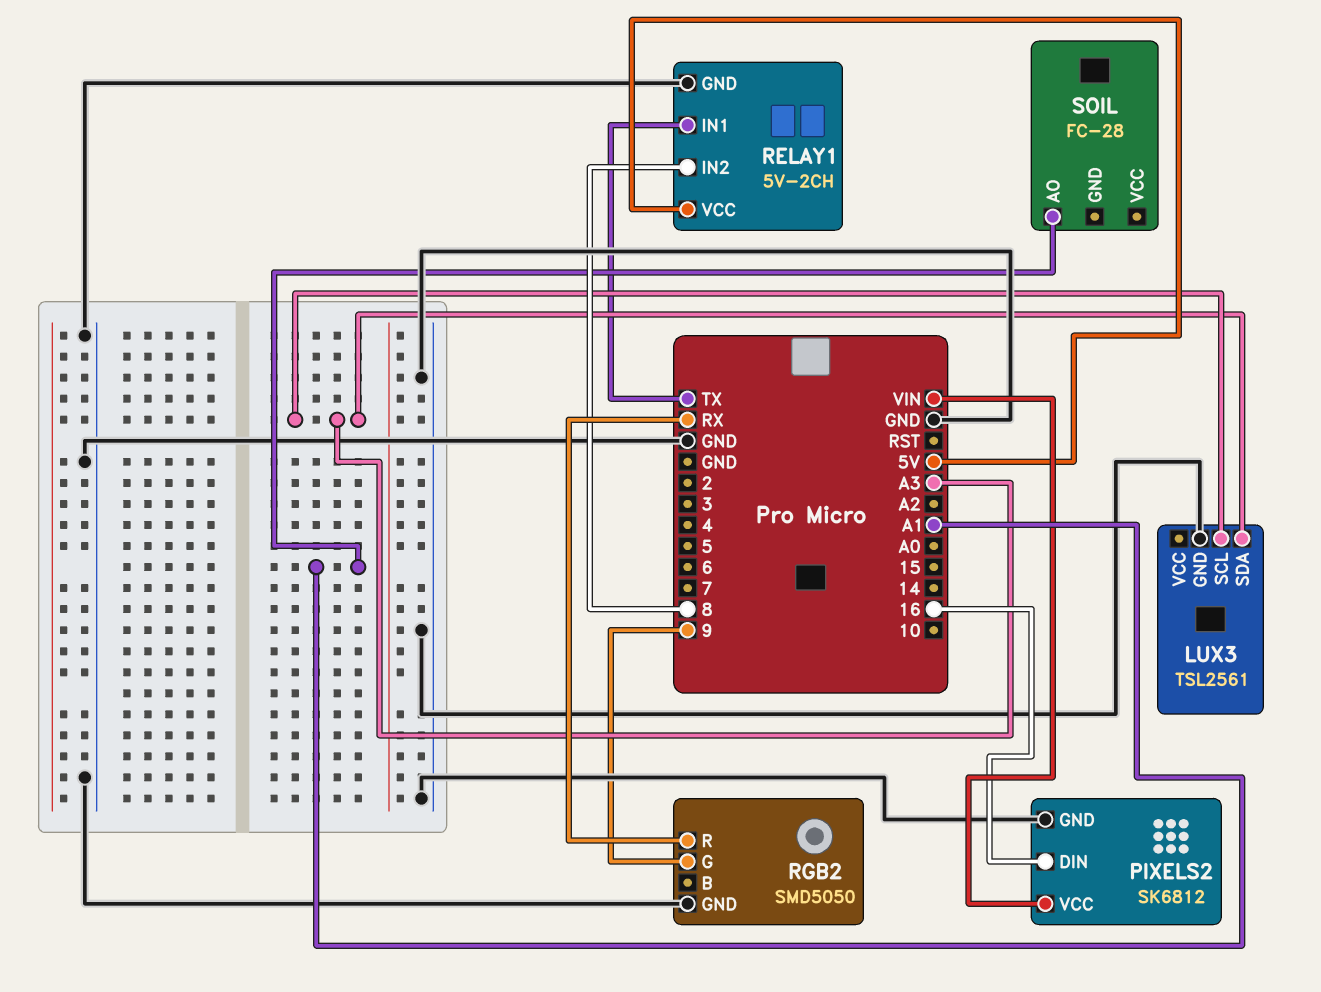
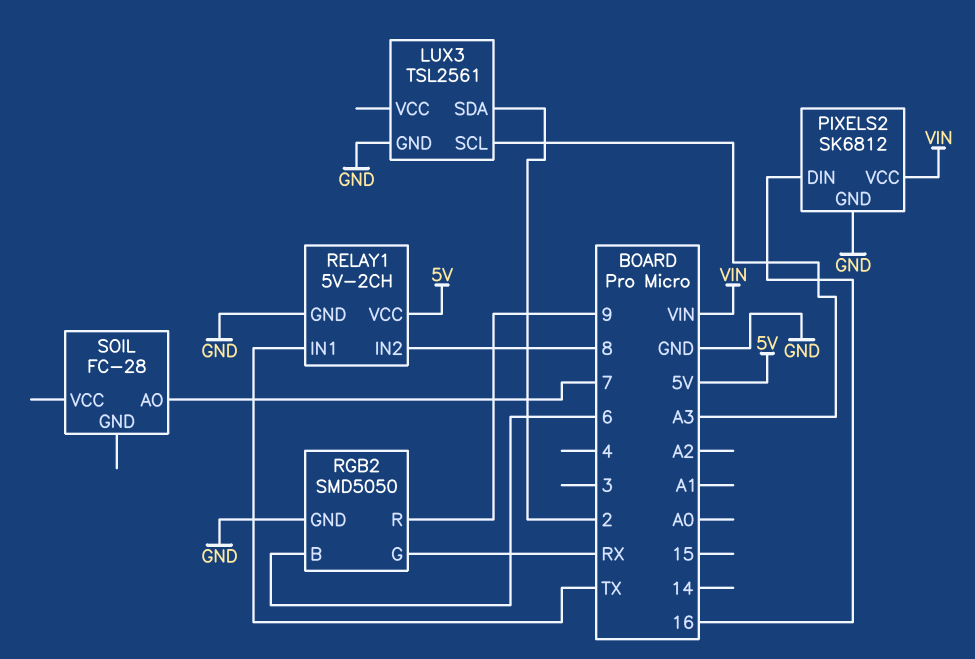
LUX3 pin SDA: A3 -> 2
RGB2 pin B: none -> 6
RGB2 pin G: 9 -> RX
RGB2 pin R: RX -> 9
SOIL pin AO: A1 -> 7

